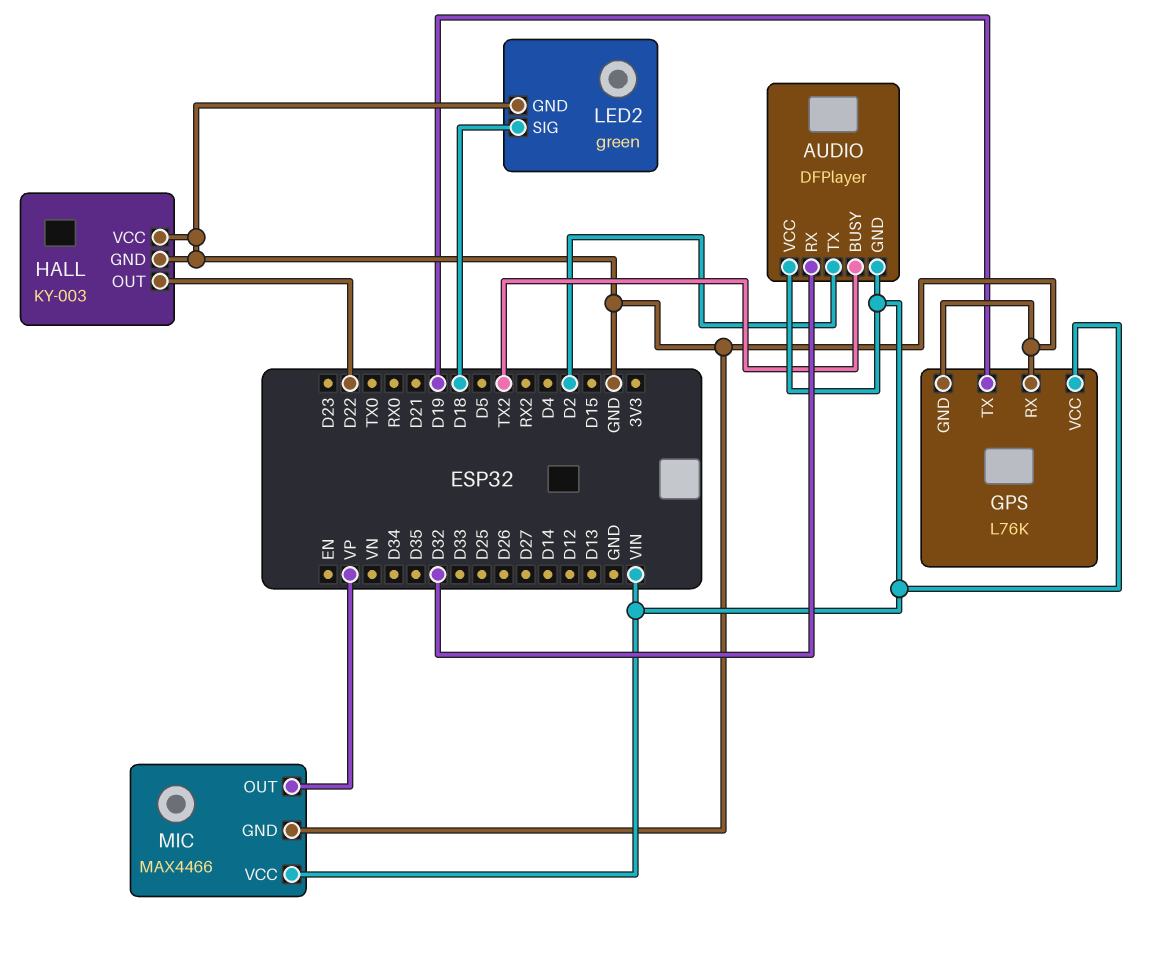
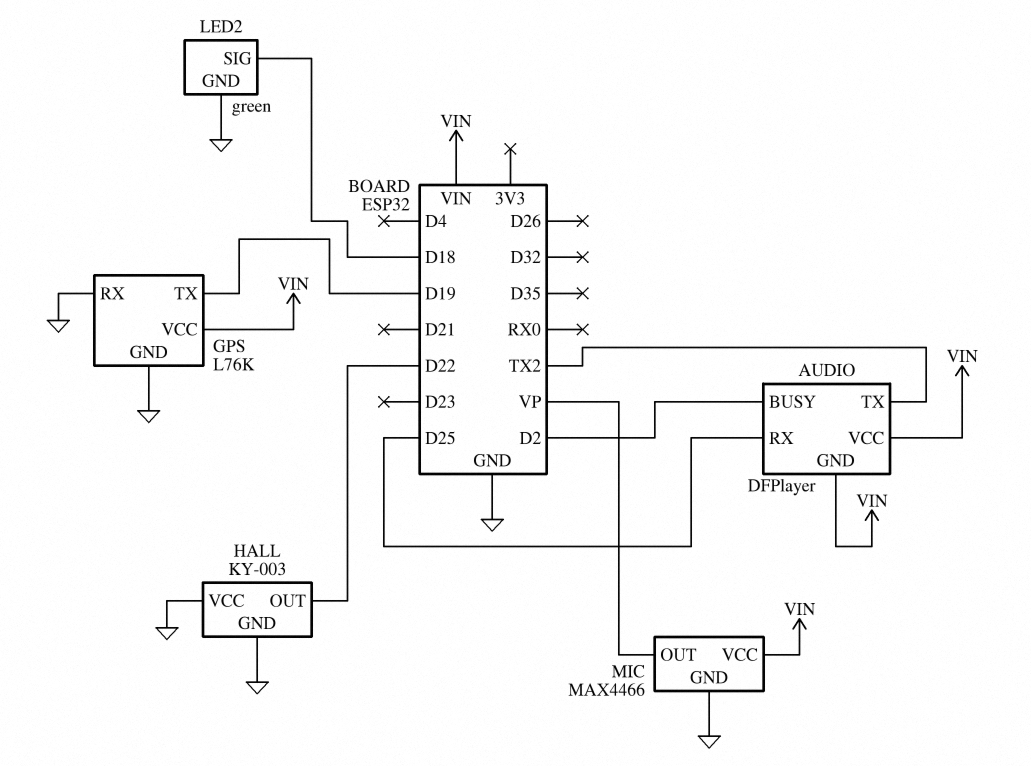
AUDIO pin BUSY: TX2 -> D2
AUDIO pin RX: D32 -> D25
AUDIO pin TX: D2 -> TX2

